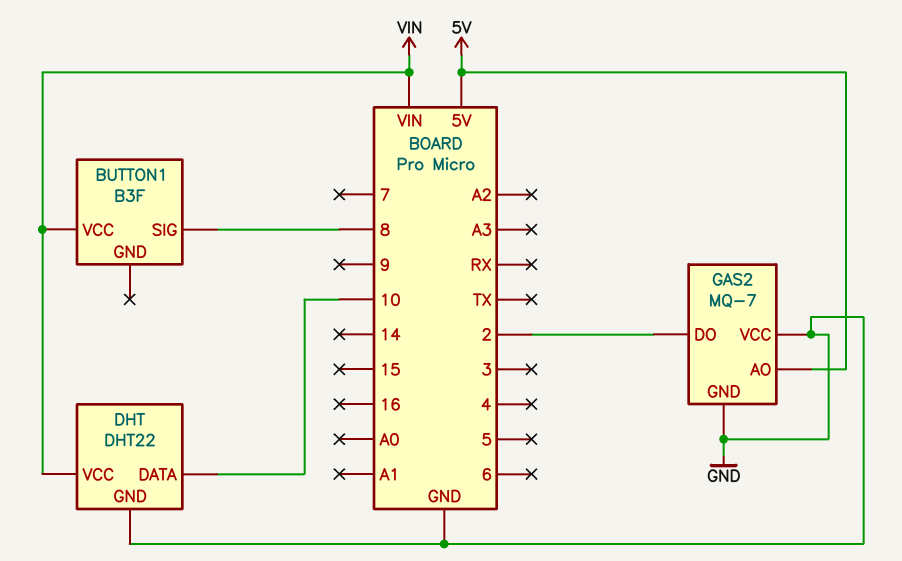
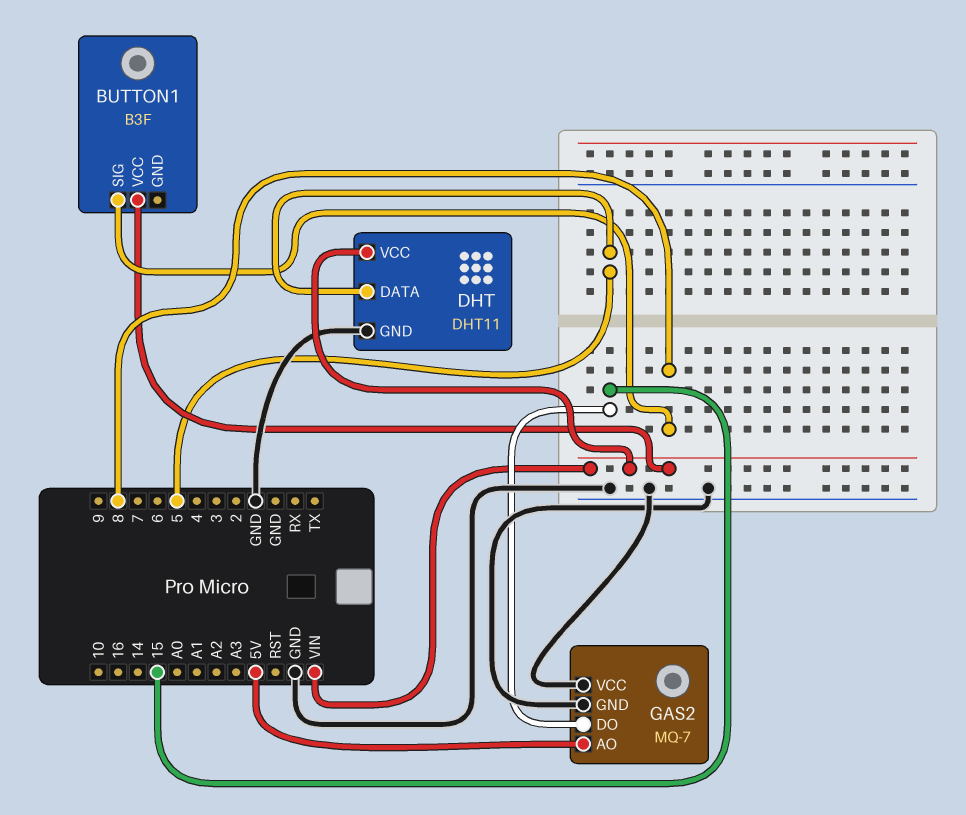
DHT: DHT22 -> DHT11
DHT pin DATA: 10 -> 5
GAS2 pin DO: 2 -> 15

